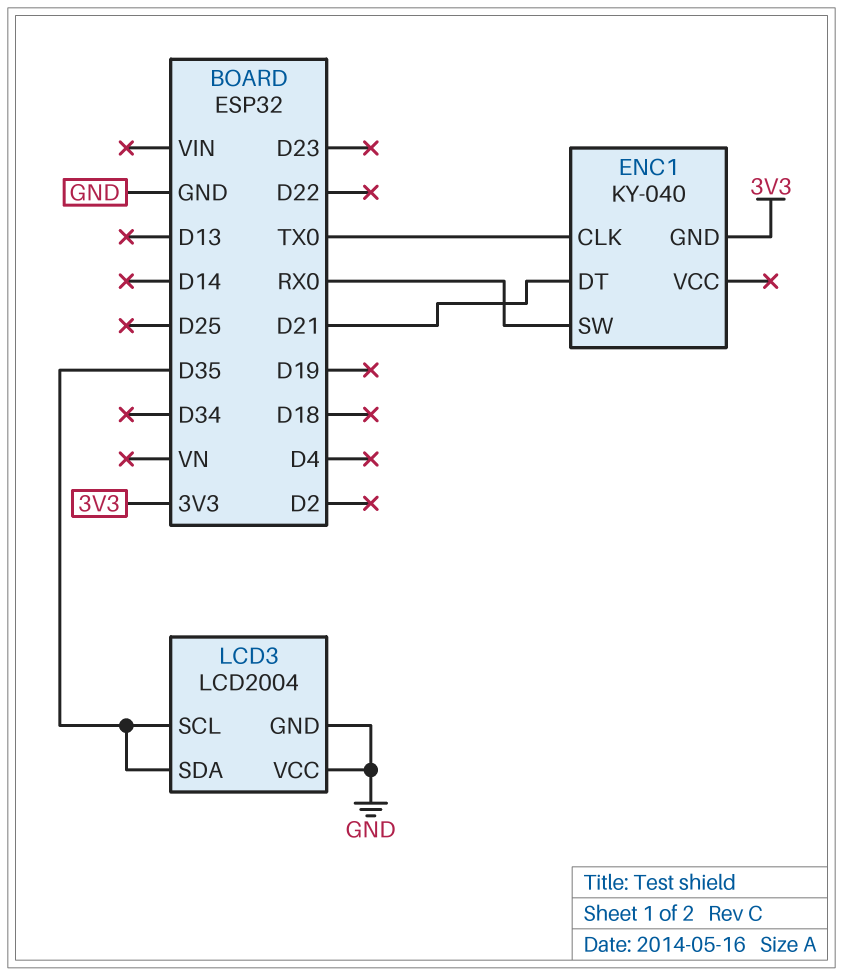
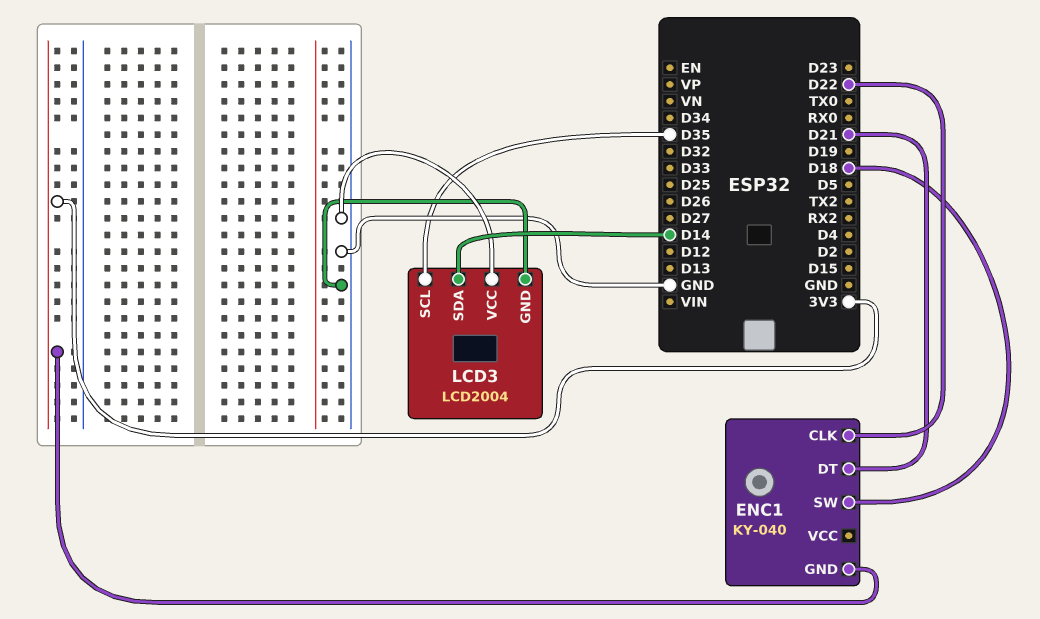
ENC1 pin CLK: TX0 -> D22
ENC1 pin SW: RX0 -> D18
LCD3 pin SDA: D35 -> D14

